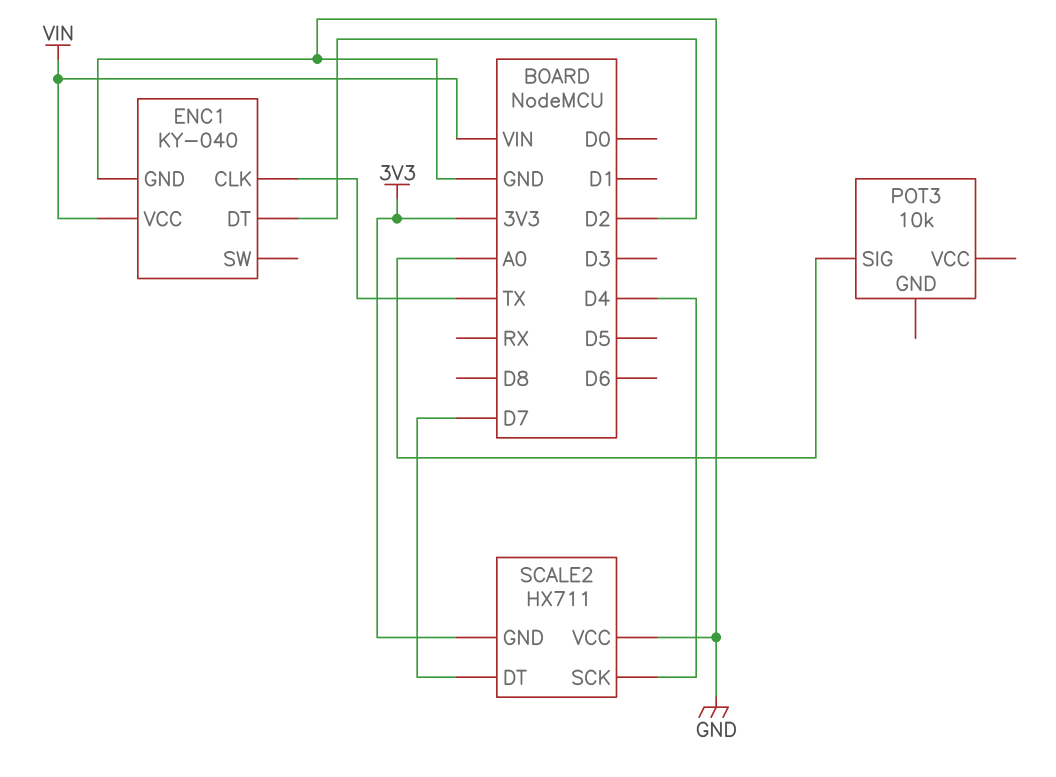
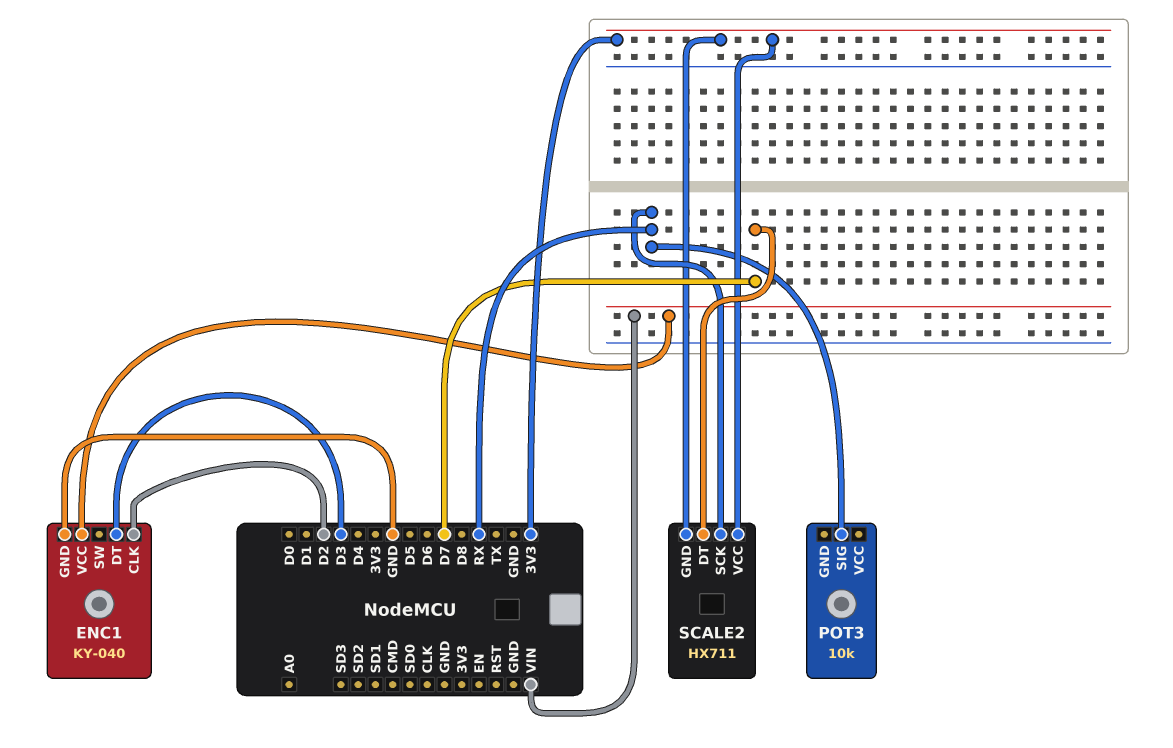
ENC1 pin CLK: TX -> D2
ENC1 pin DT: D2 -> D3
POT3 pin SIG: A0 -> RX
SCALE2 pin SCK: D4 -> RX
SCALE2 pin VCC: GND -> 3V3

